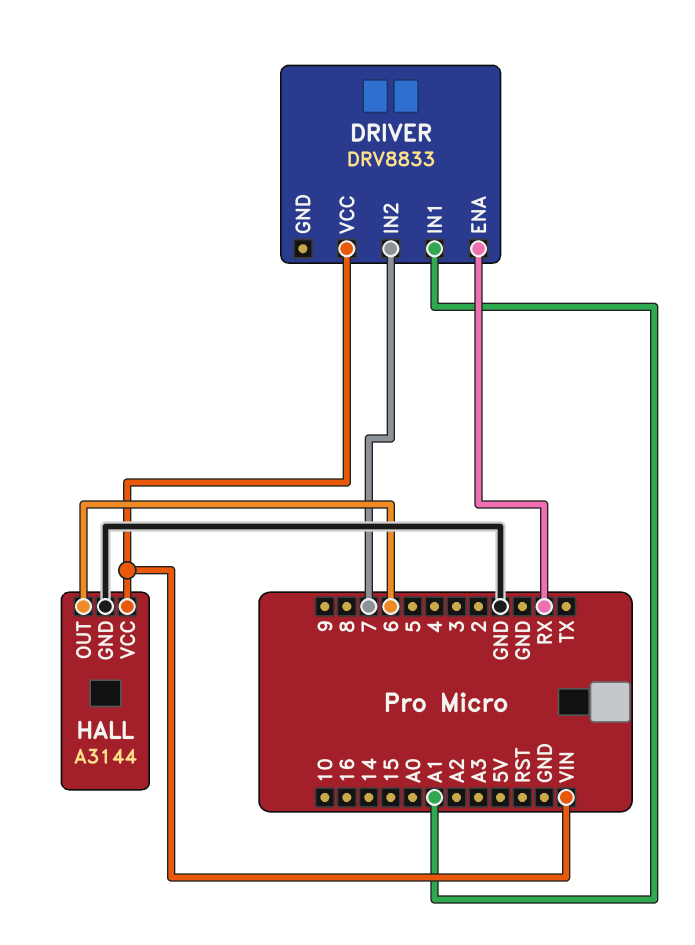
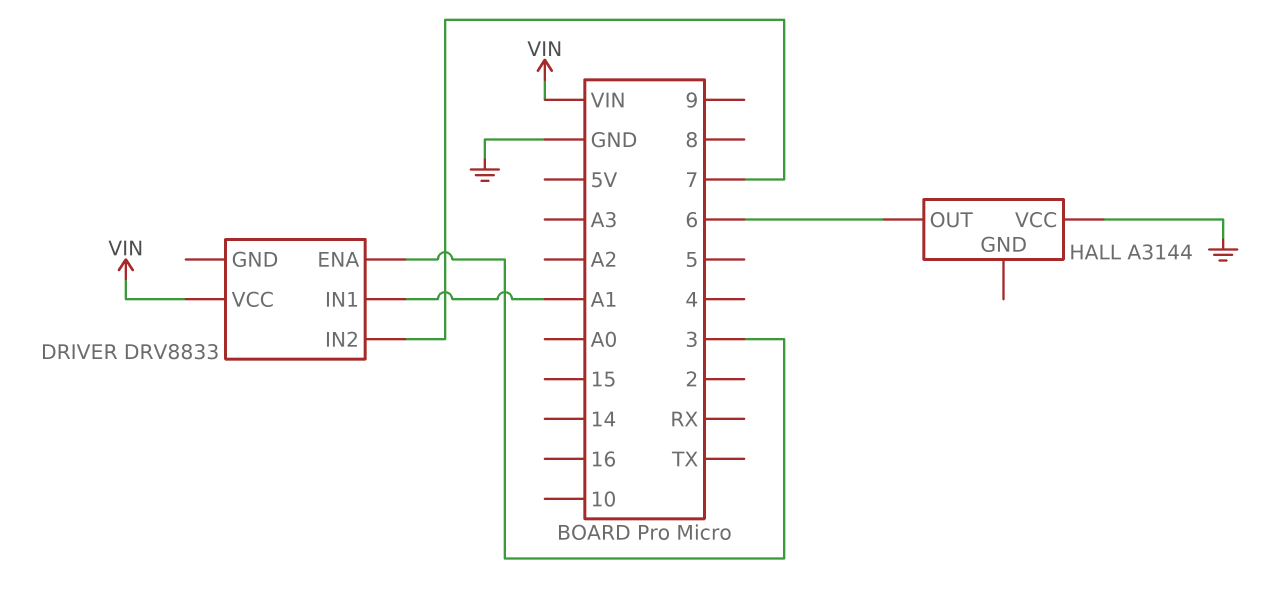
DRIVER pin ENA: RX -> 3
HALL pin GND: GND -> none
HALL pin VCC: VIN -> GND

